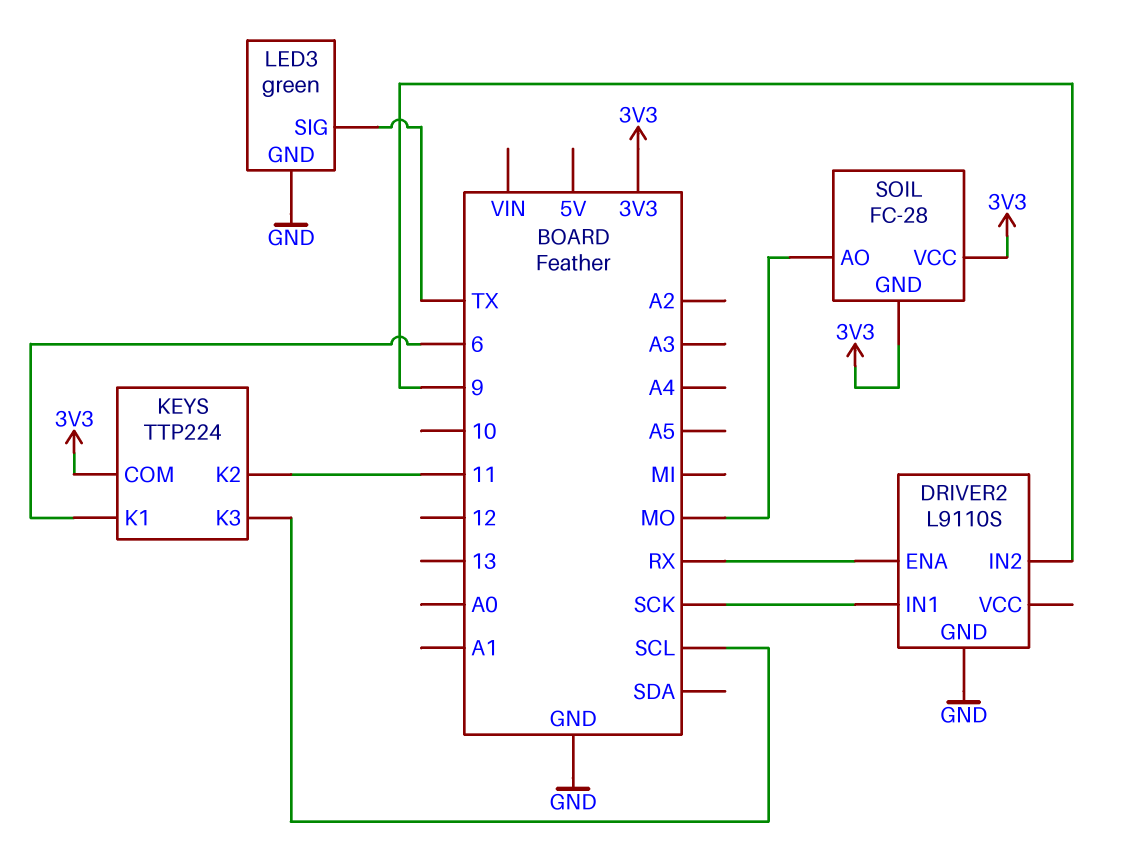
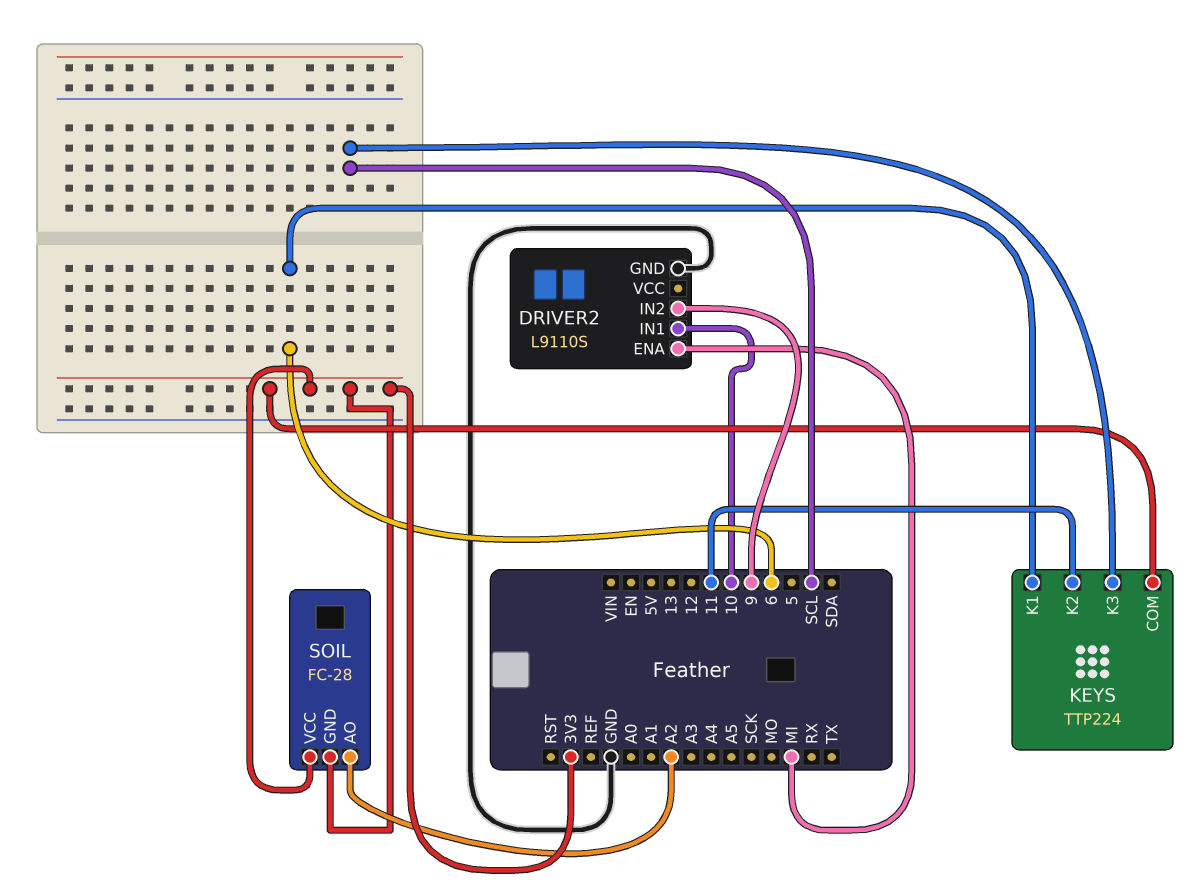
DRIVER2 pin ENA: RX -> MI
DRIVER2 pin IN1: SCK -> 10
LED3: green -> none
LED3 pin GND: GND -> none
LED3 pin SIG: TX -> none
SOIL pin AO: MO -> A2

